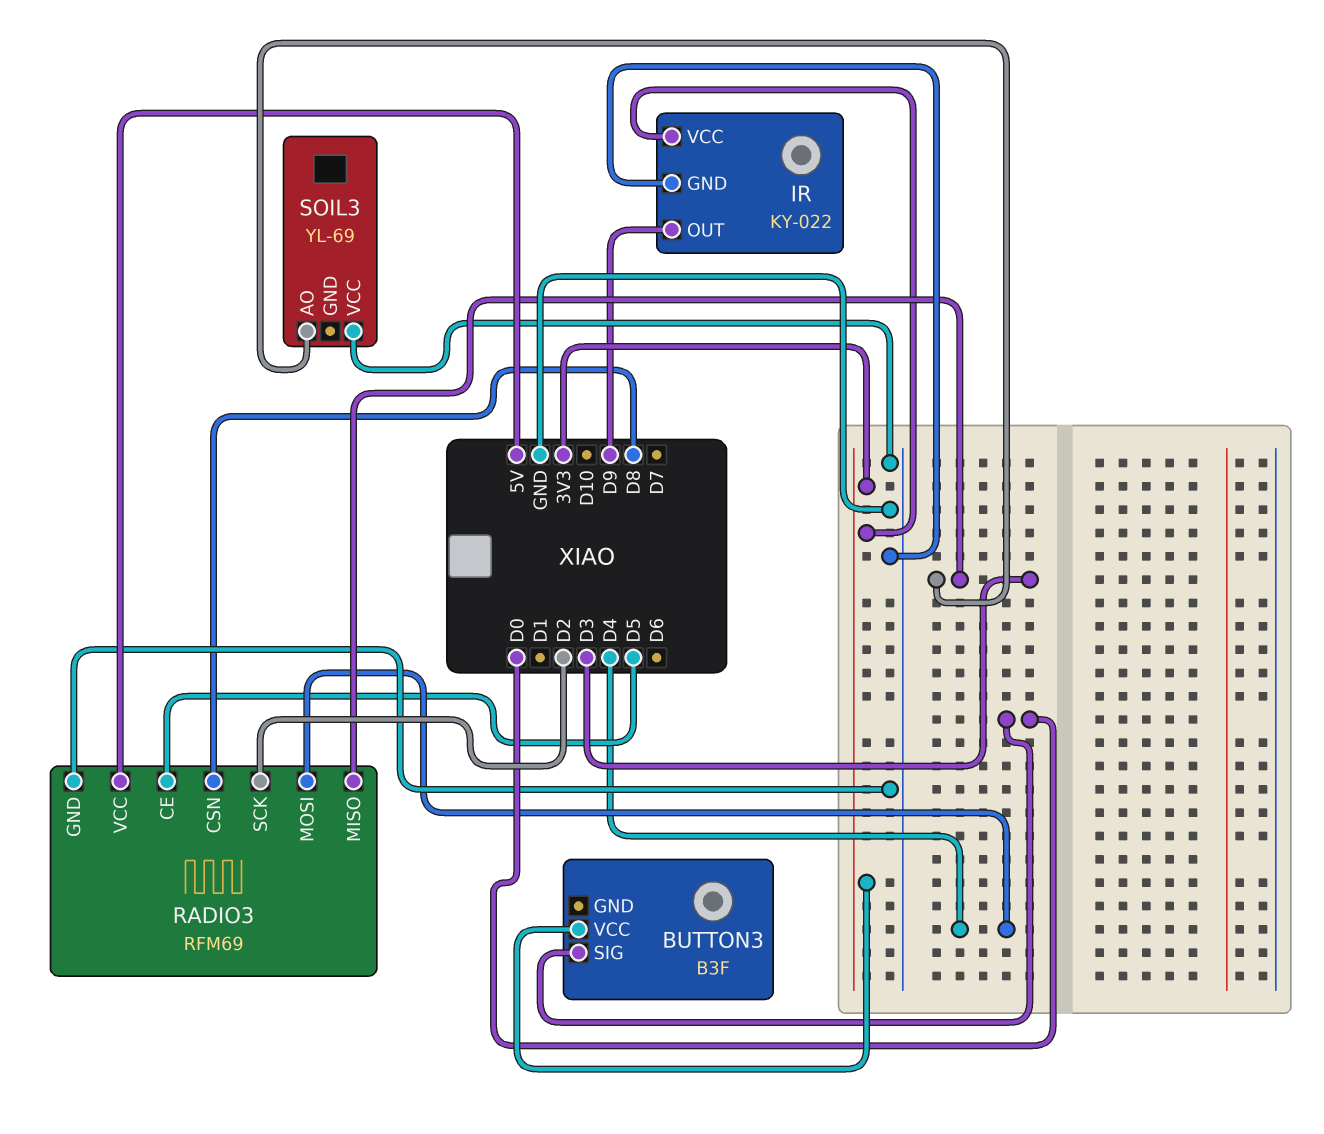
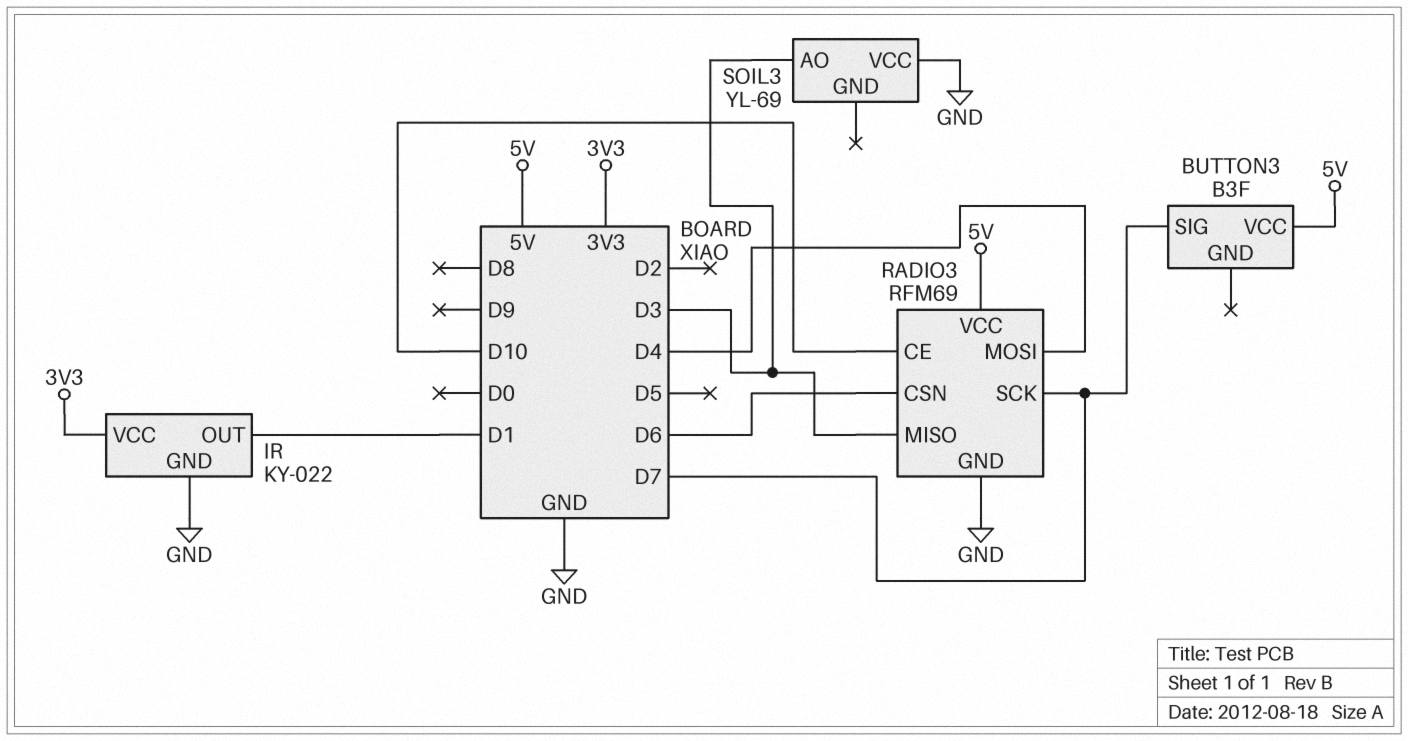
BUTTON3 pin SIG: D0 -> D7
BUTTON3 pin VCC: 3V3 -> 5V
IR pin OUT: D9 -> D1
RADIO3 pin CE: D5 -> D10
RADIO3 pin CSN: D8 -> D6
RADIO3 pin SCK: D2 -> D7

